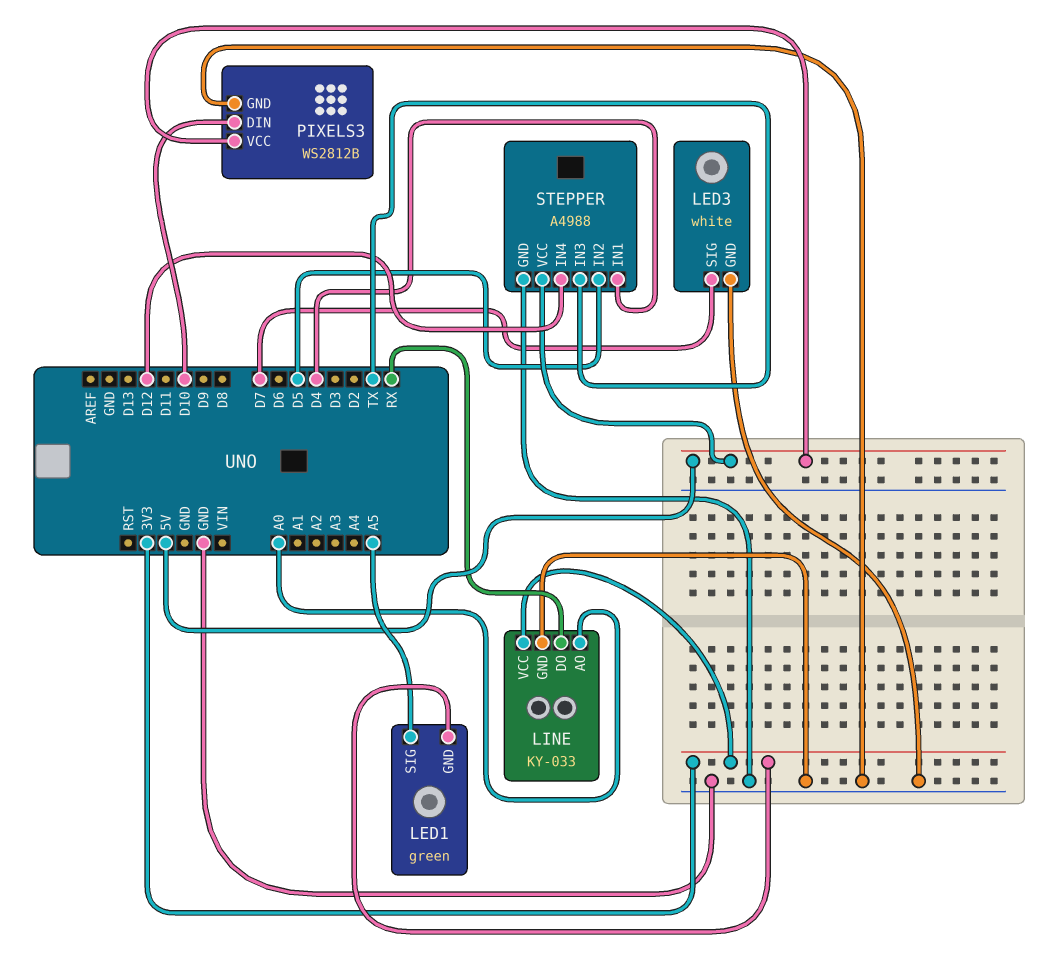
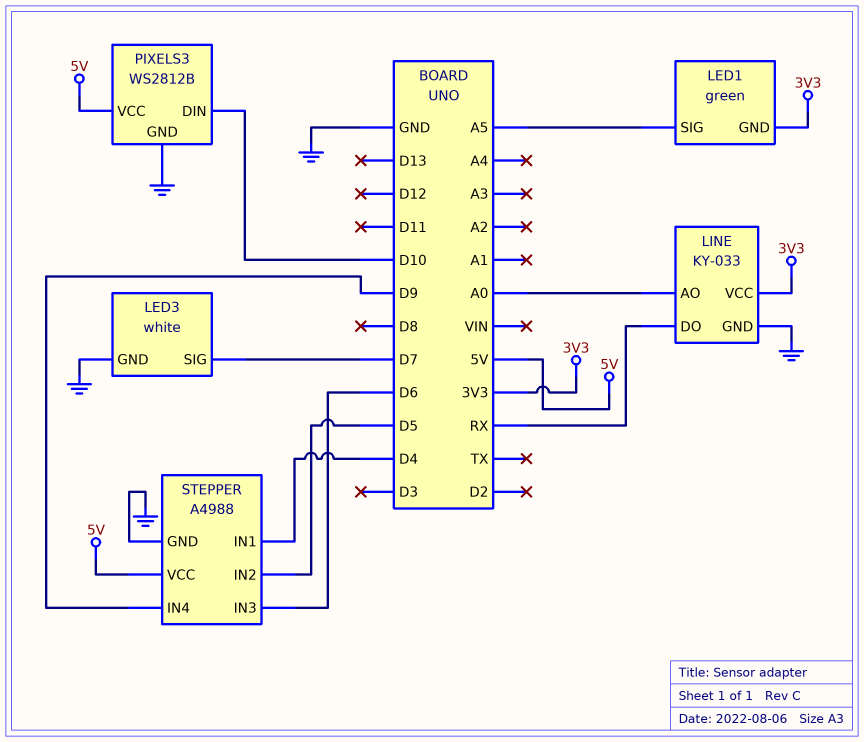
STEPPER pin IN3: TX -> D6
STEPPER pin IN4: D12 -> D9

